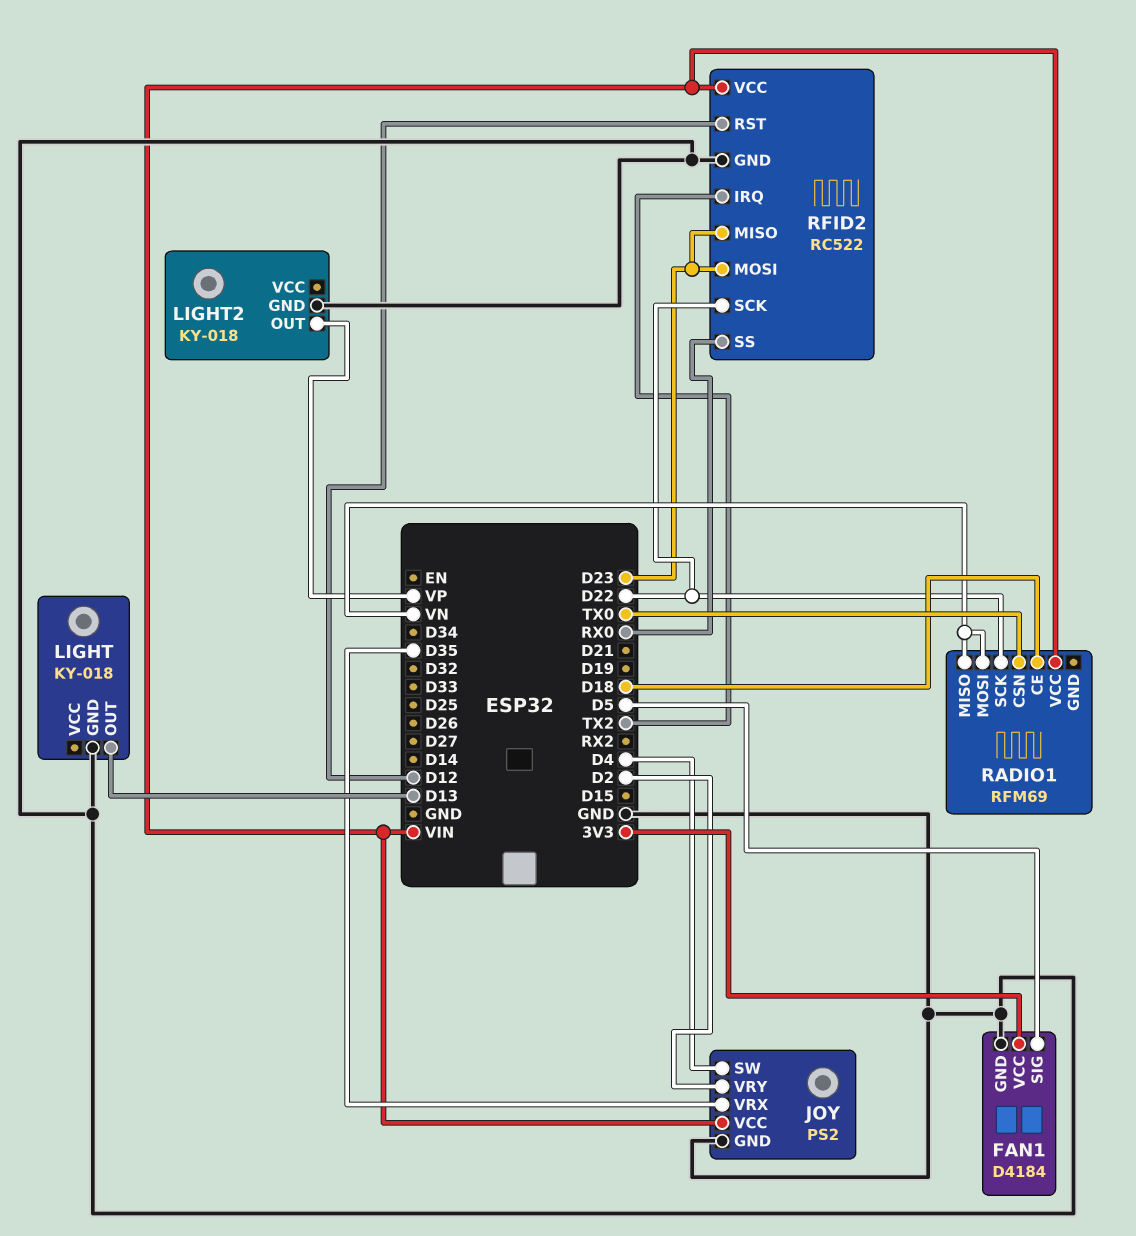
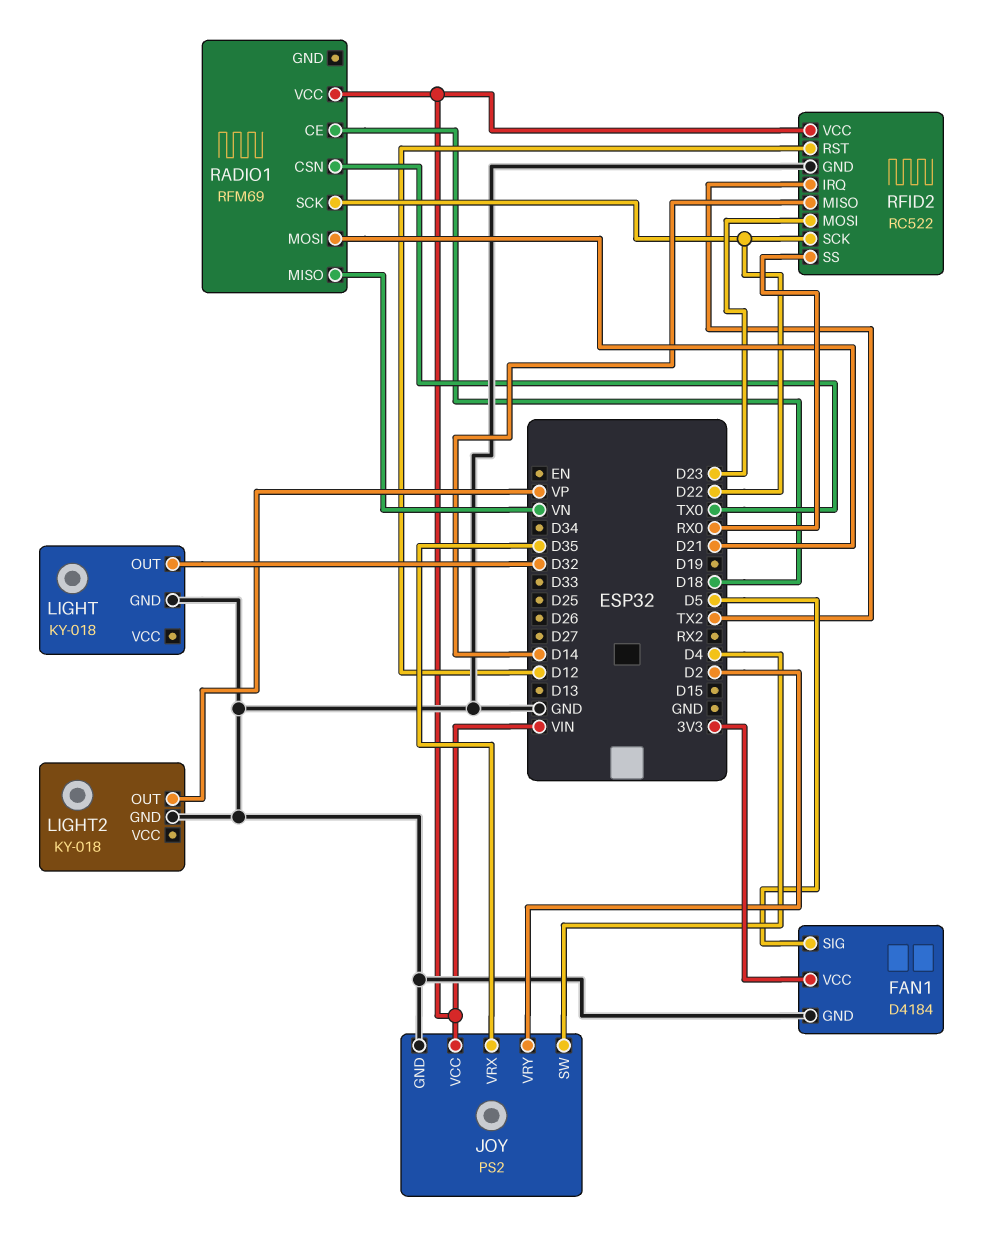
LIGHT pin OUT: D13 -> D32
RADIO1 pin MOSI: VN -> D21
RFID2 pin MISO: D23 -> D14

